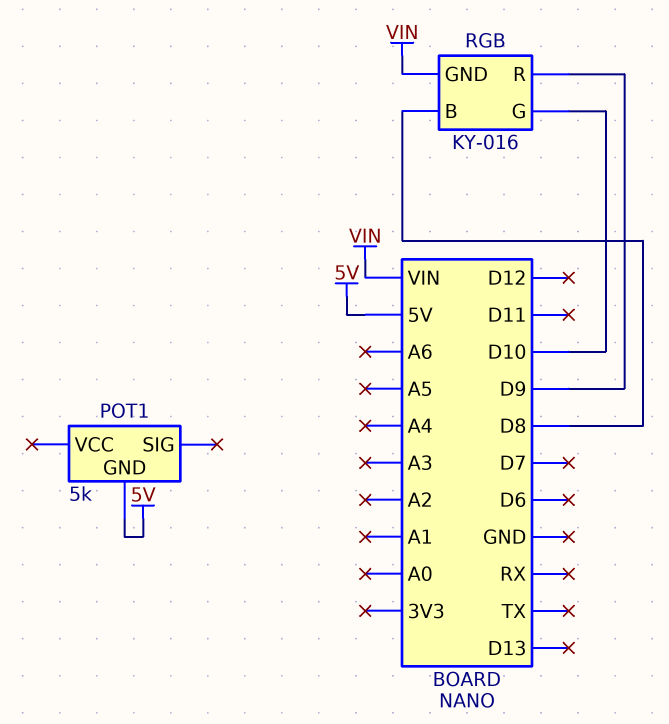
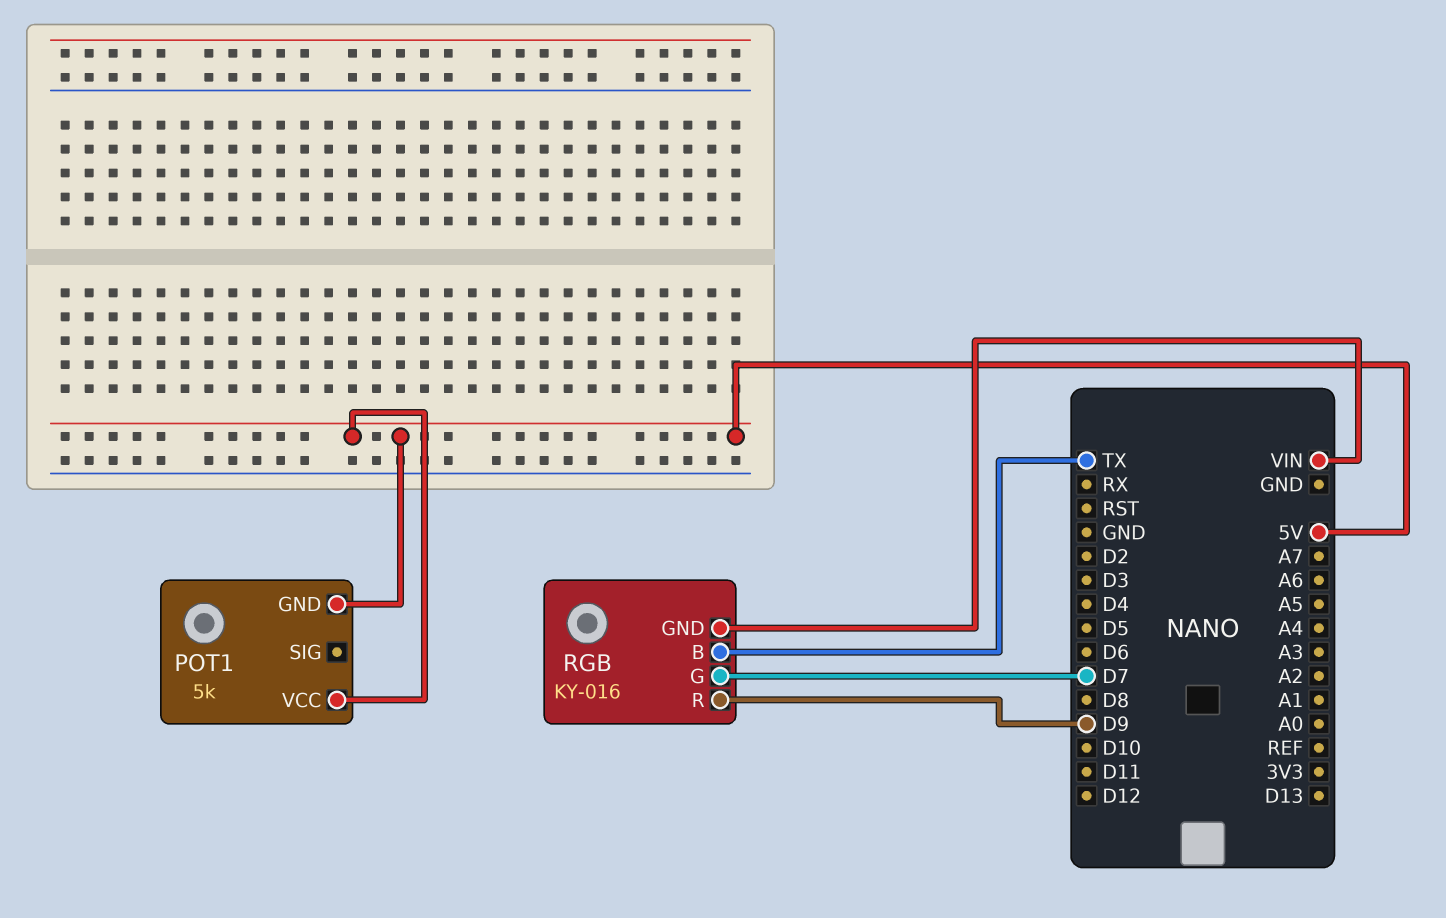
POT1 pin VCC: none -> 5V
RGB pin B: D8 -> TX
RGB pin G: D10 -> D7

